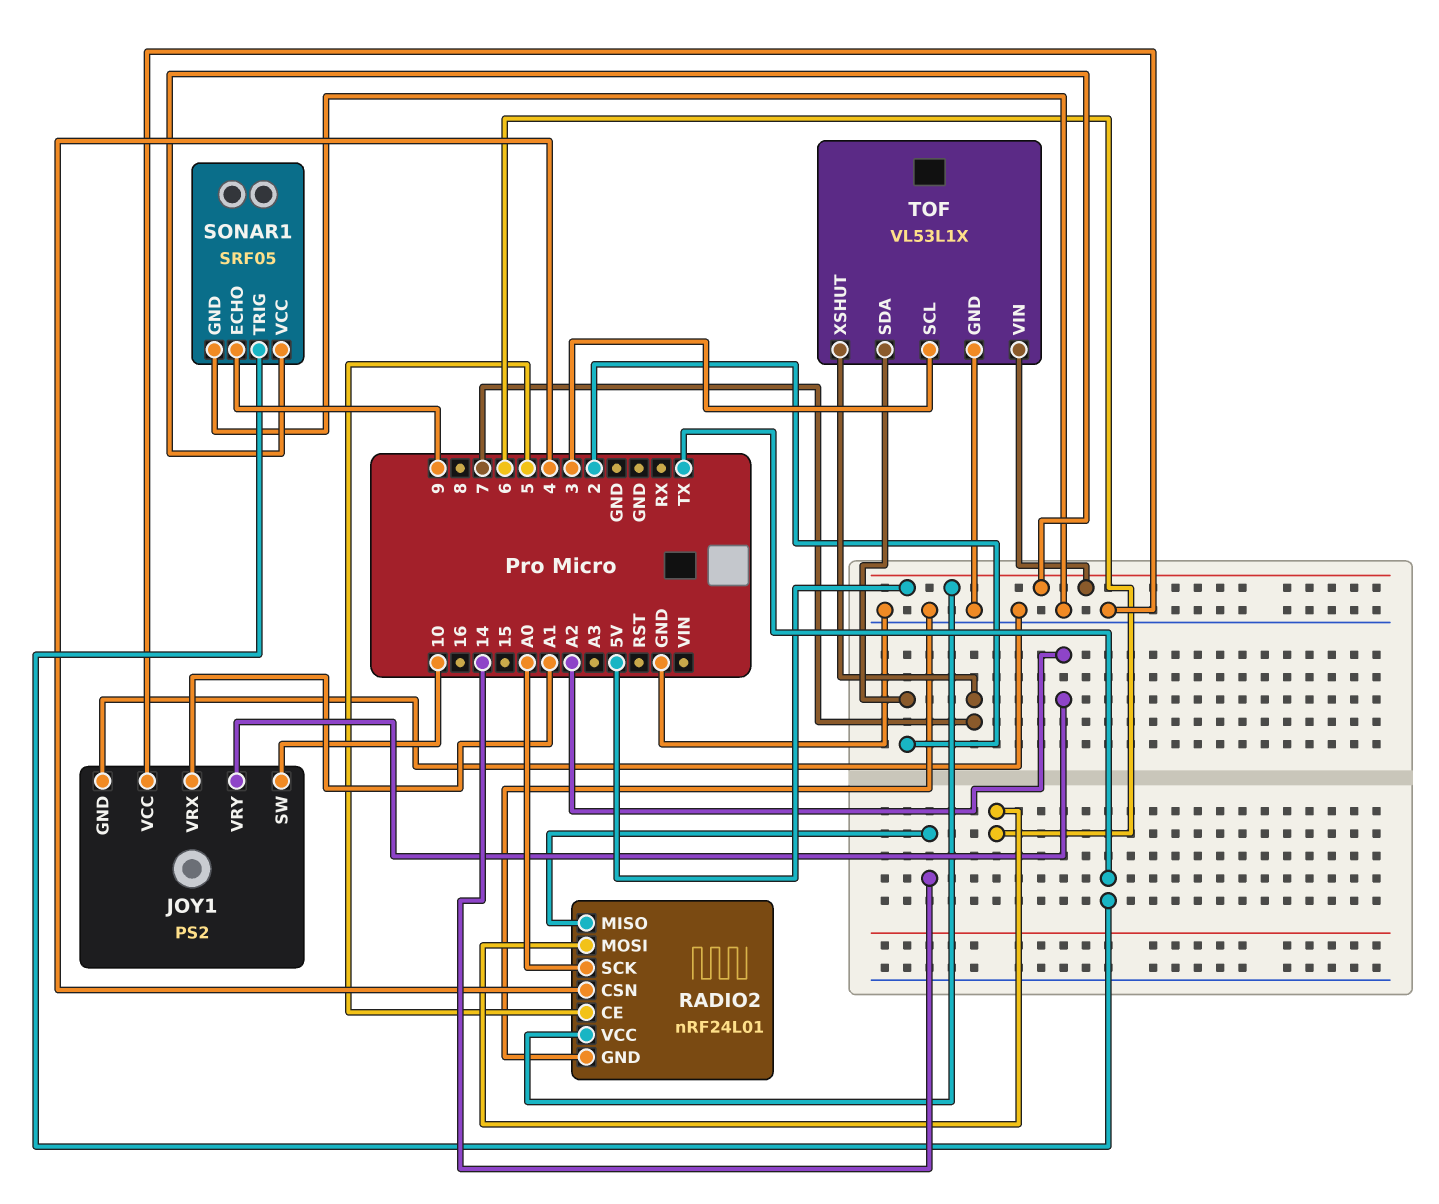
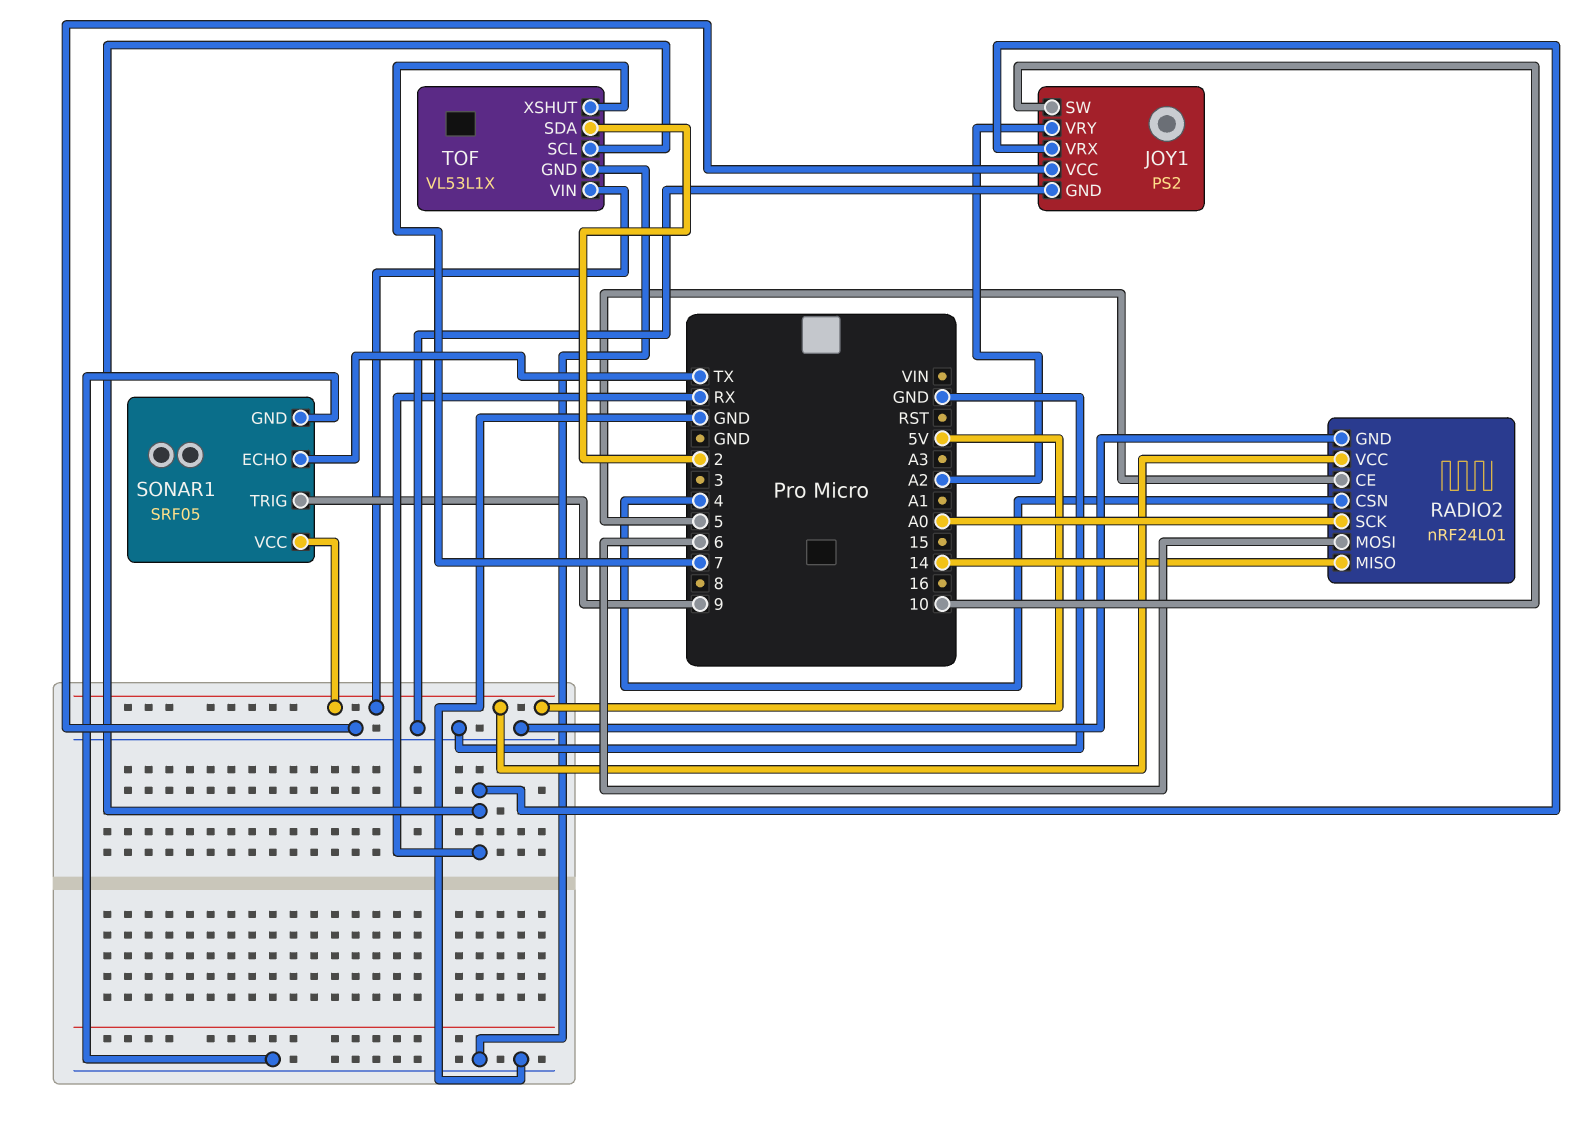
JOY1 pin VRX: A1 -> RX
SONAR1 pin ECHO: 9 -> TX
SONAR1 pin TRIG: TX -> 9
TOF pin SCL: 3 -> RX

